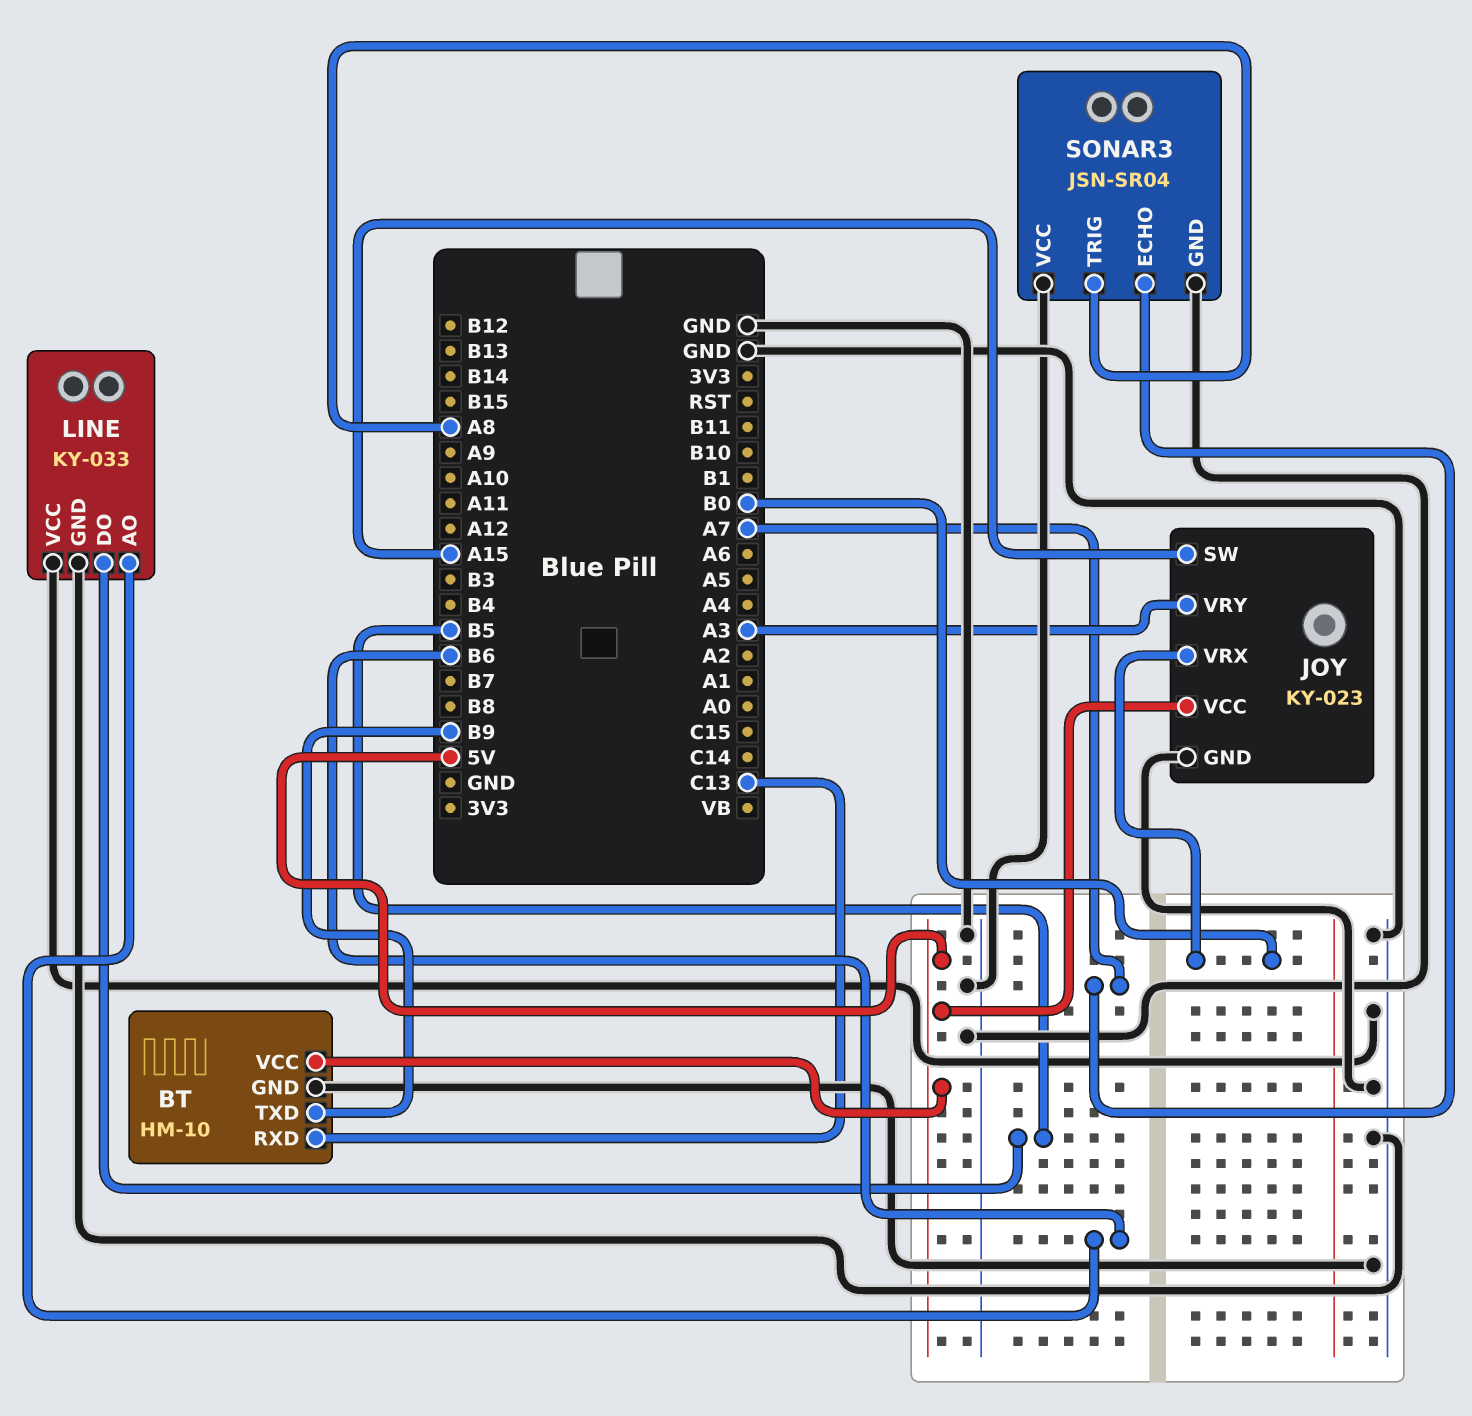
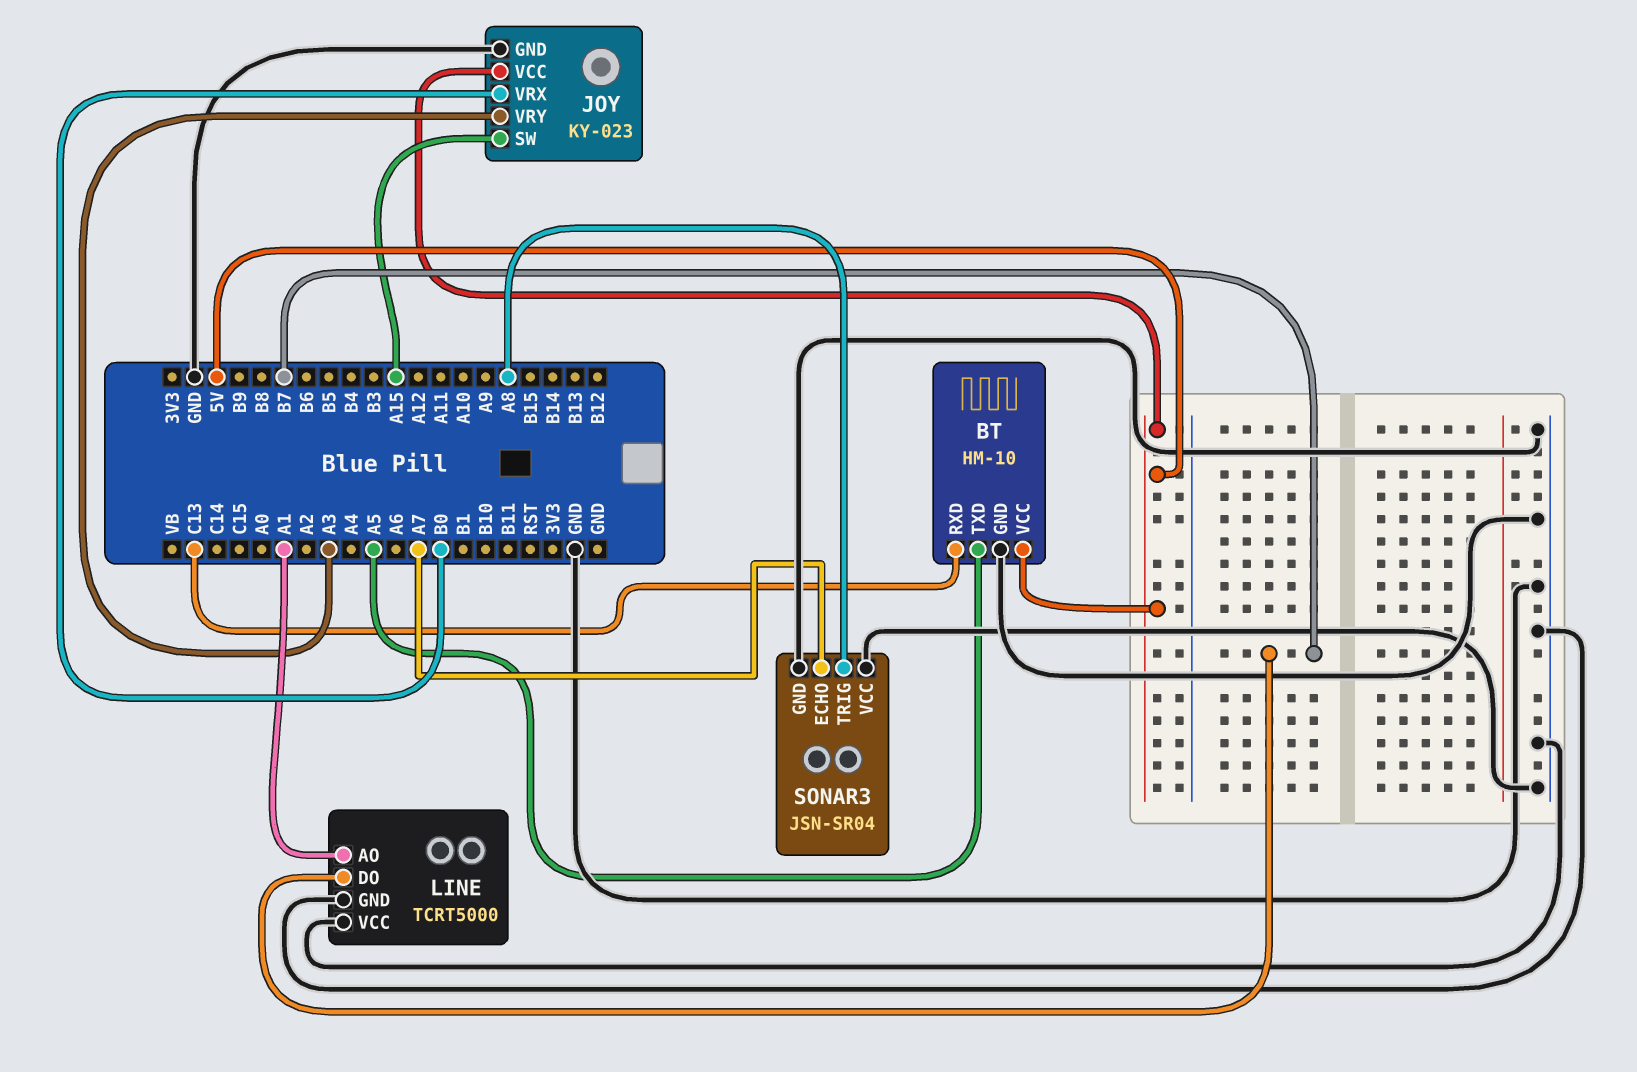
BT pin TXD: B9 -> A5
LINE: KY-033 -> TCRT5000
LINE pin AO: B6 -> A1
LINE pin DO: B5 -> B7

